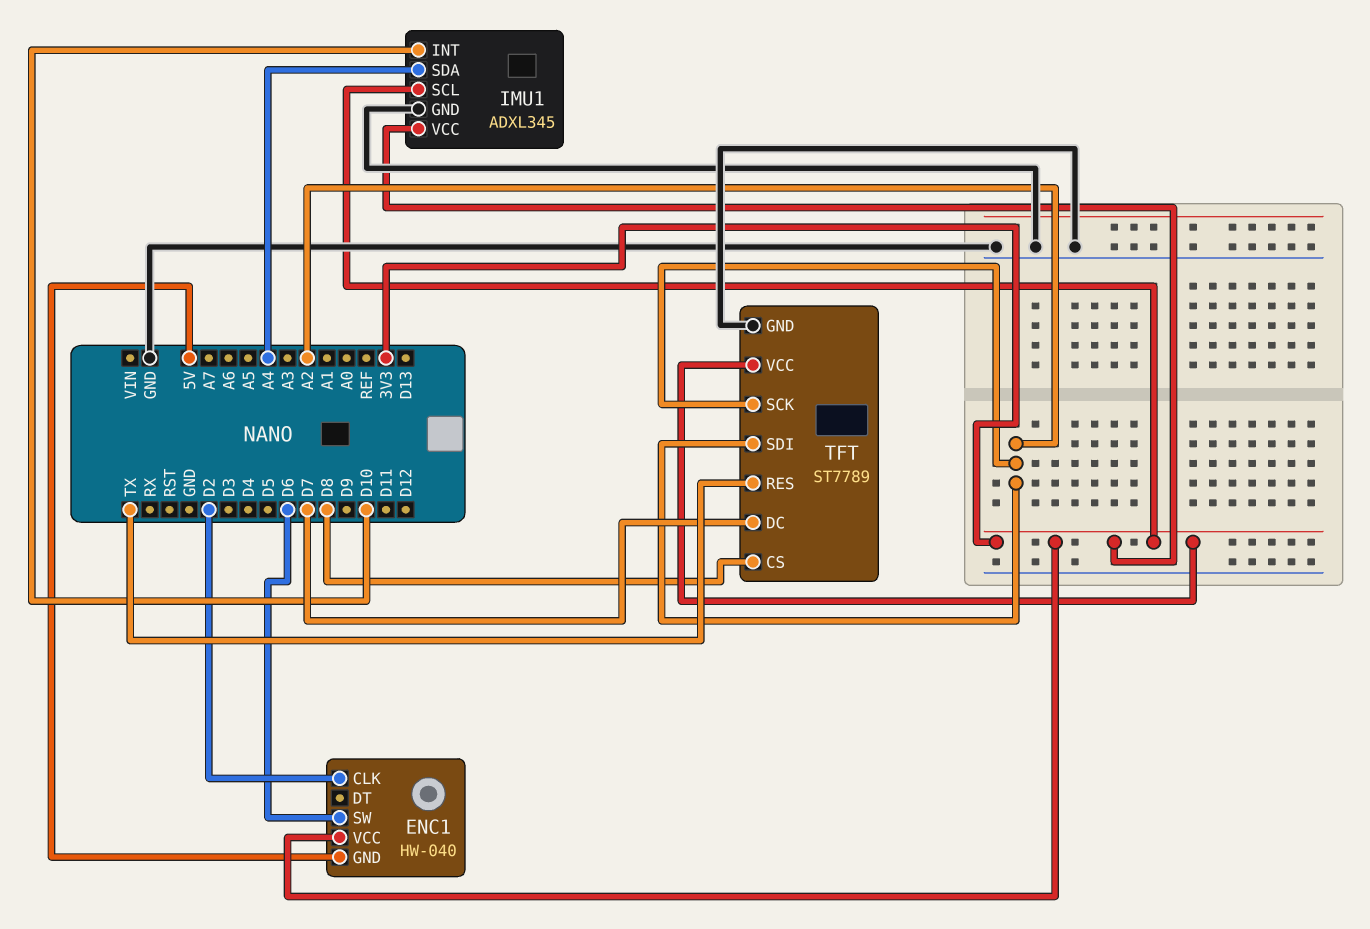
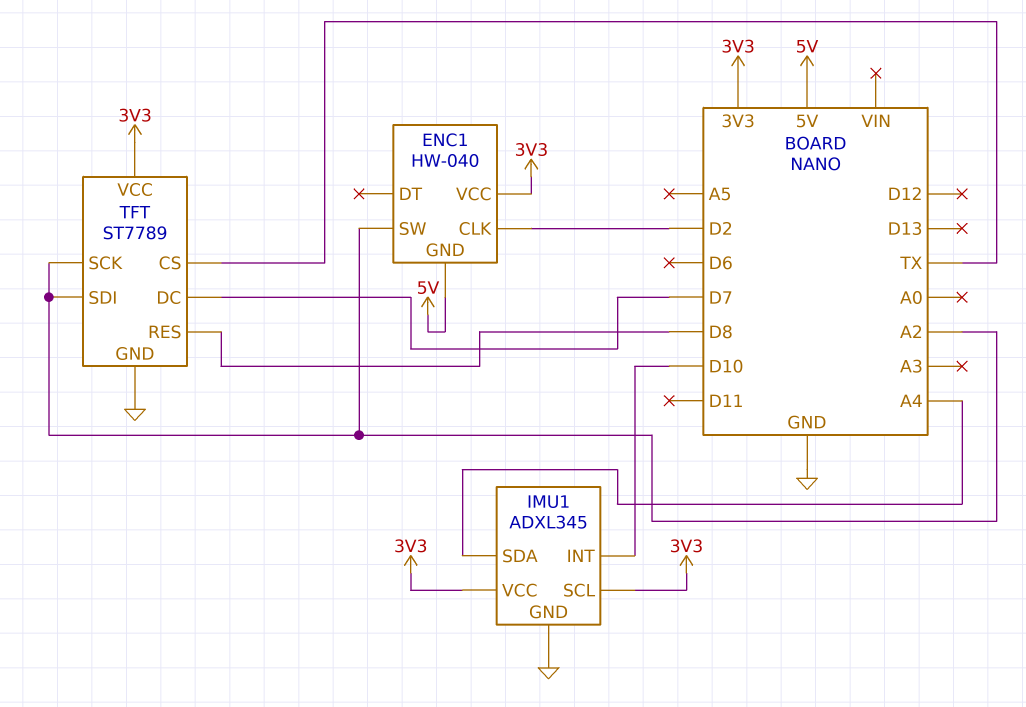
ENC1 pin SW: D6 -> A2
TFT pin CS: D8 -> TX
TFT pin RES: TX -> D8

